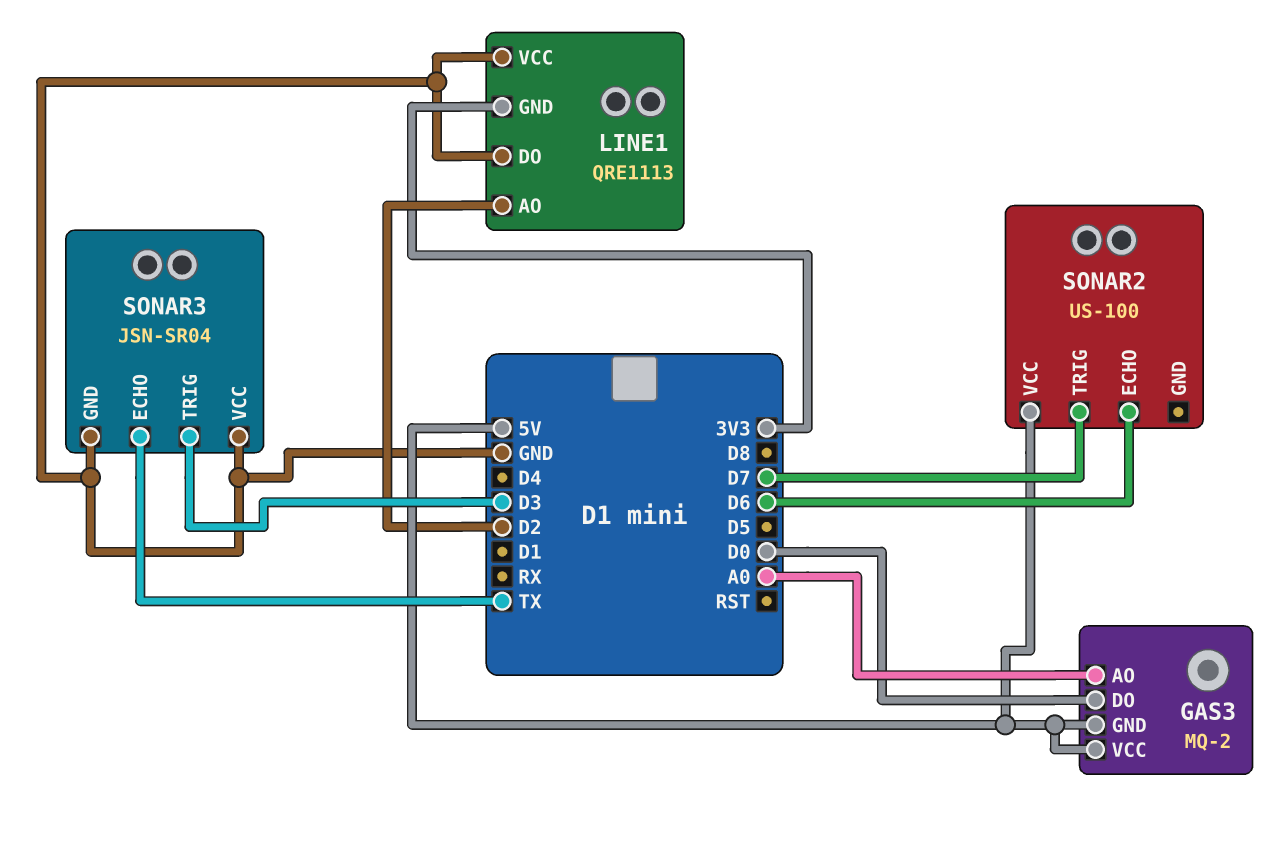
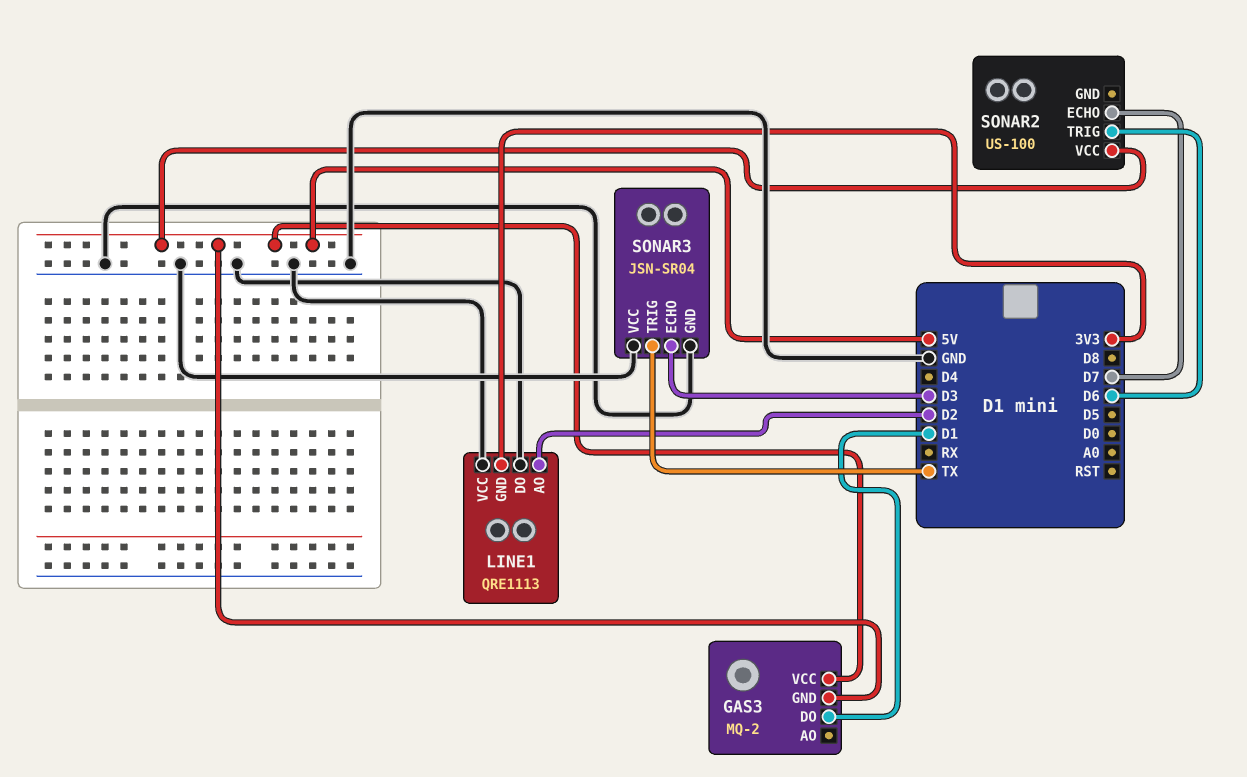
GAS3 pin AO: A0 -> none
GAS3 pin DO: D0 -> D1
SONAR2 pin ECHO: D6 -> D7
SONAR2 pin TRIG: D7 -> D6
SONAR3 pin ECHO: TX -> D3
SONAR3 pin TRIG: D3 -> TX

